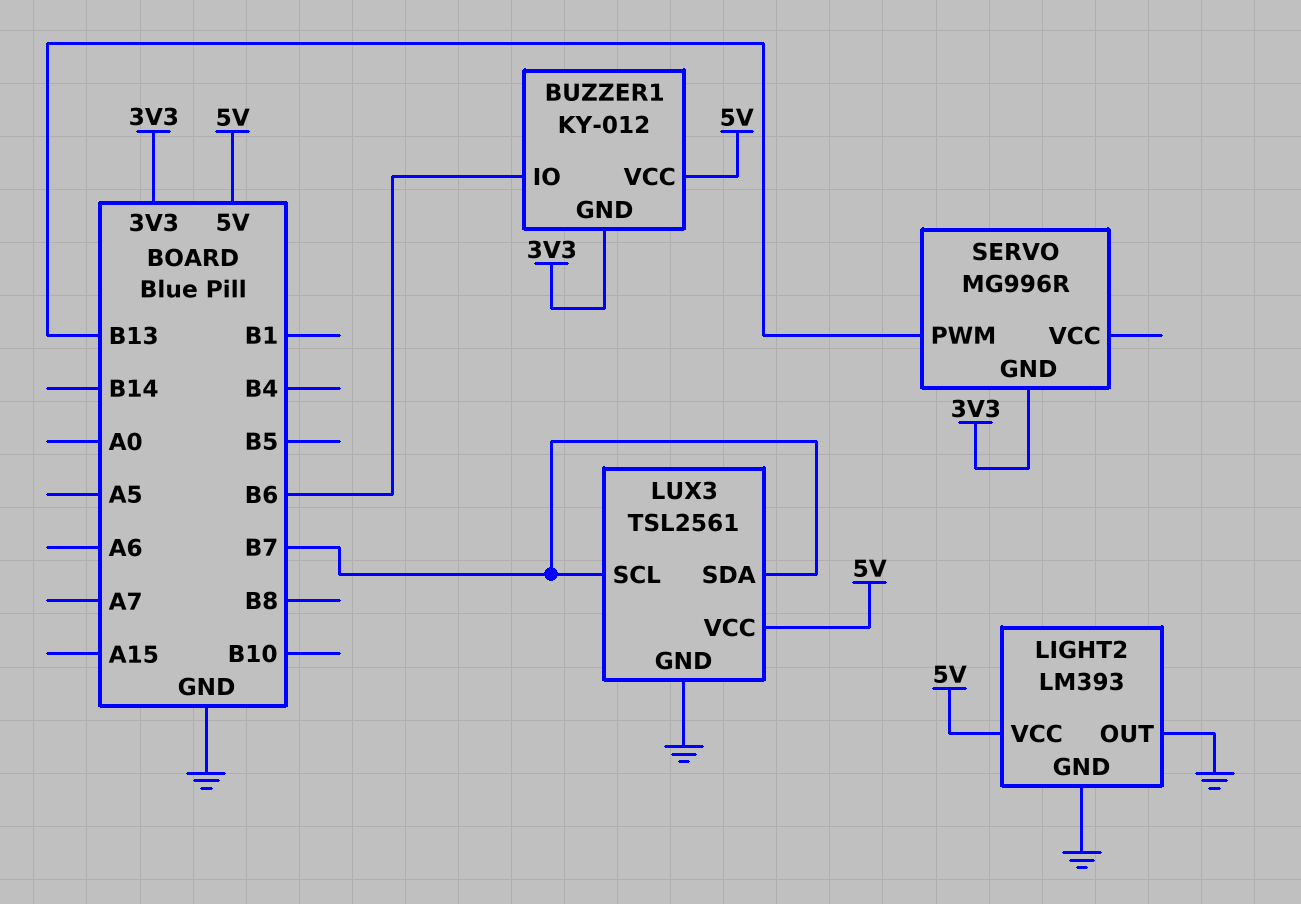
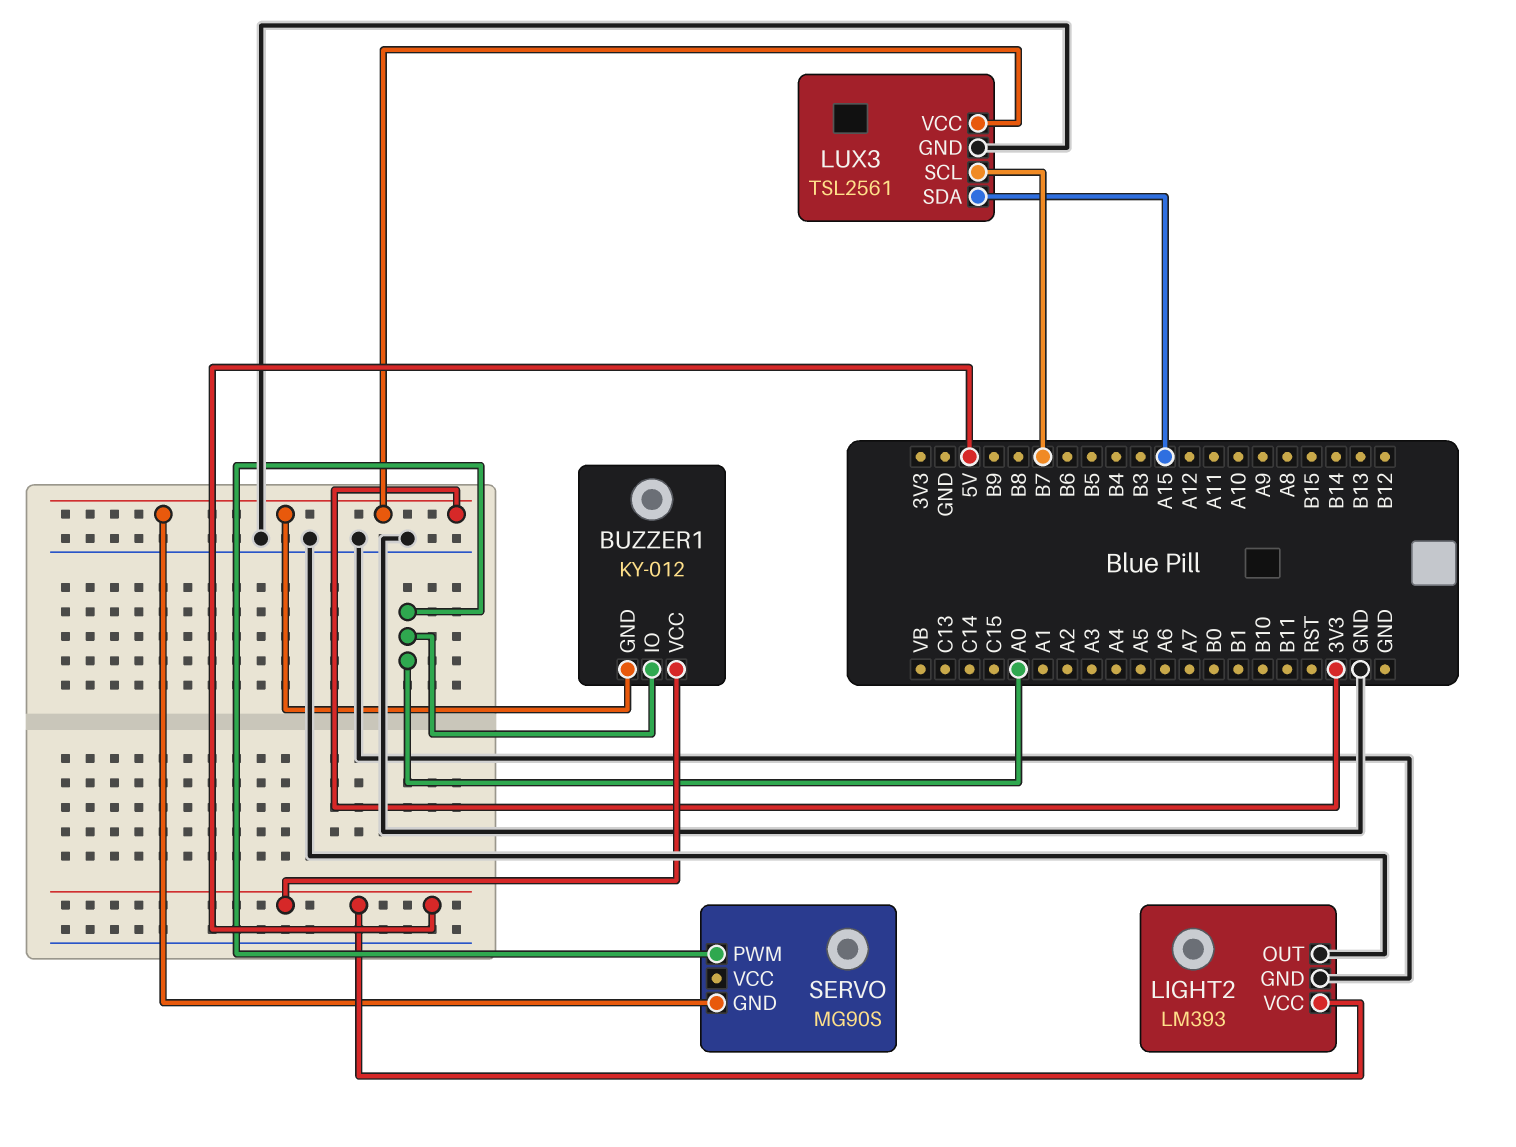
BUZZER1 pin IO: B6 -> A0
LUX3 pin SDA: B7 -> A15
LUX3 pin VCC: 5V -> 3V3
SERVO: MG996R -> MG90S
SERVO pin PWM: B13 -> A0

